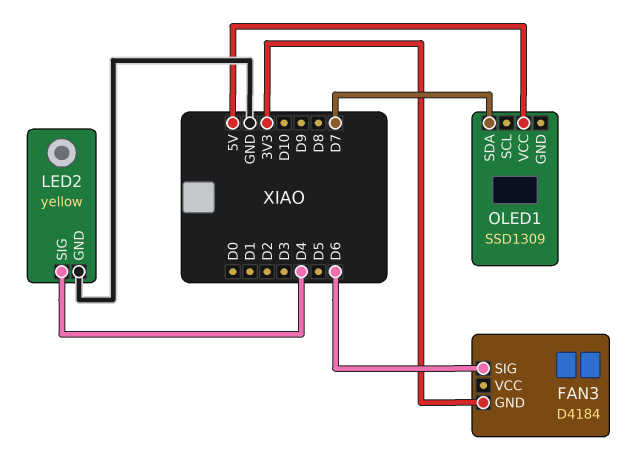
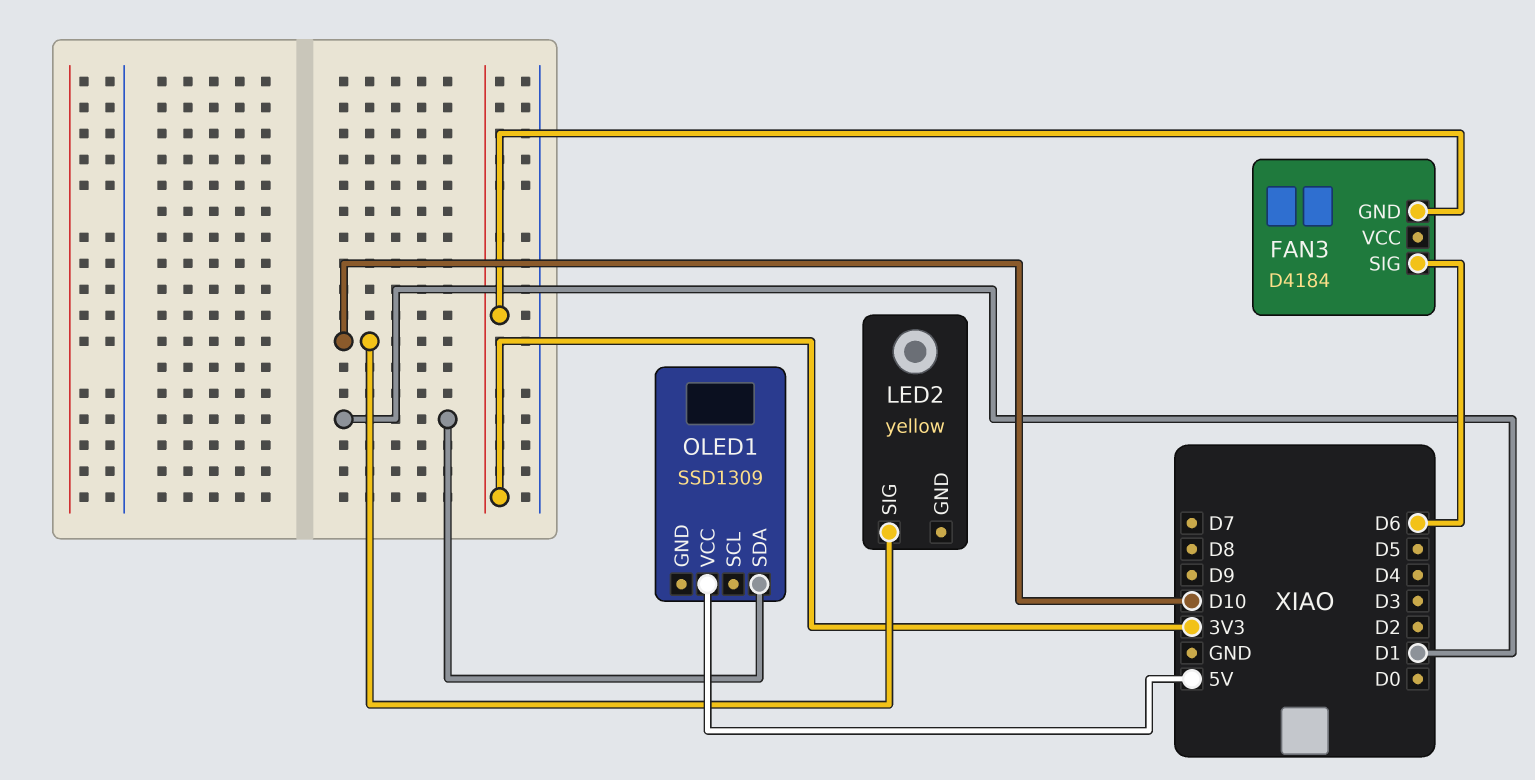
LED2 pin GND: GND -> none
LED2 pin SIG: D4 -> D10
OLED1 pin SDA: D7 -> D1

